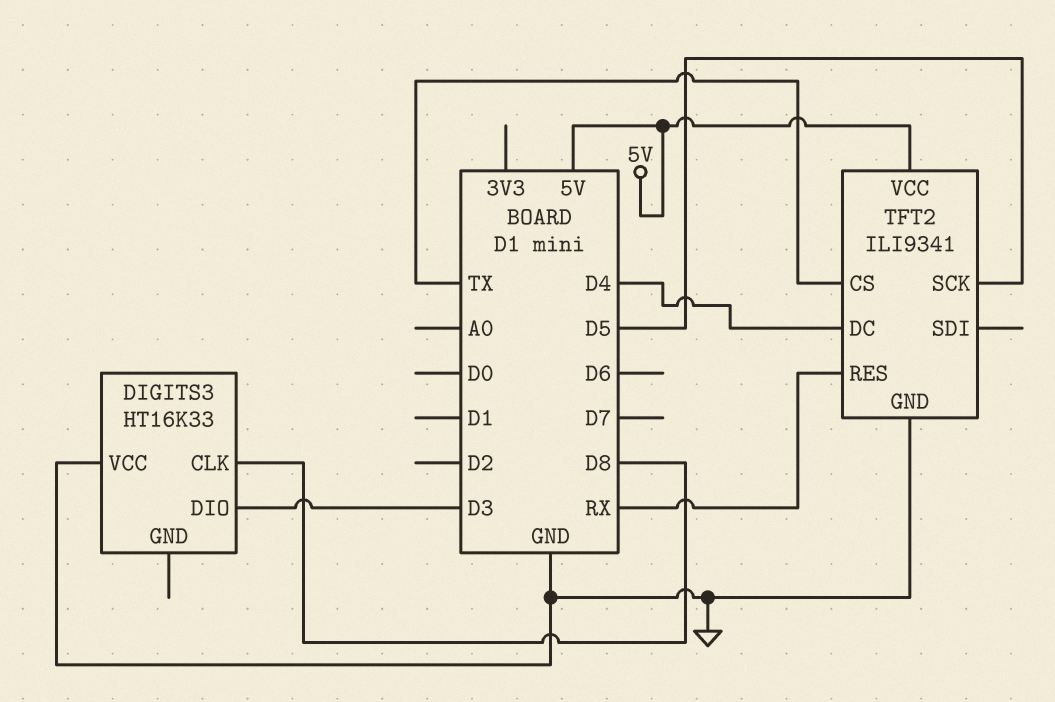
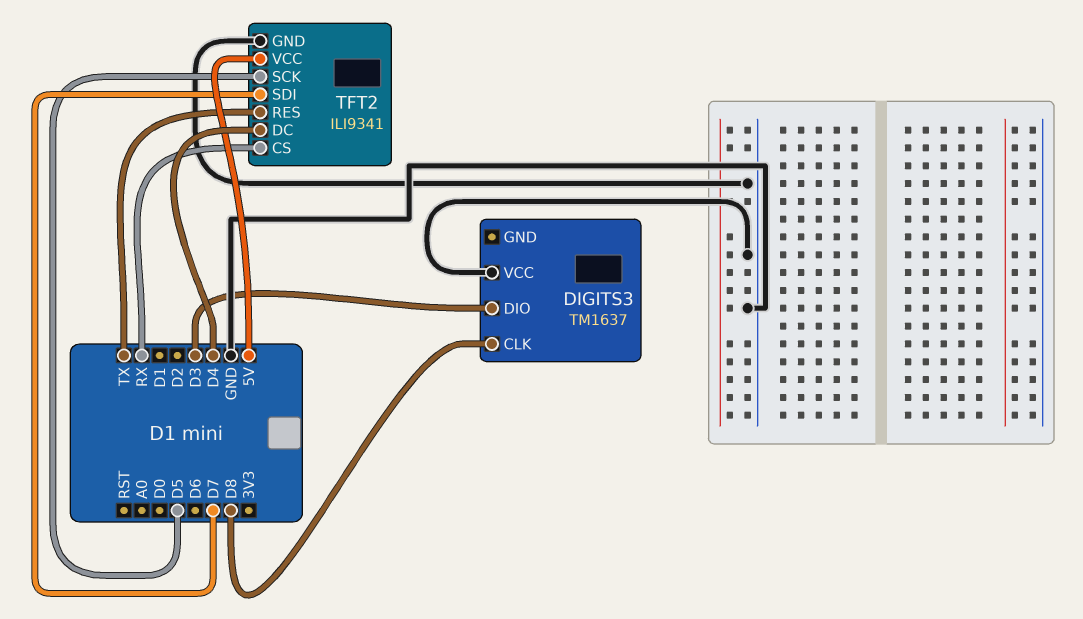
DIGITS3: HT16K33 -> TM1637
TFT2 pin CS: TX -> RX
TFT2 pin RES: RX -> TX
TFT2 pin SDI: none -> D7

